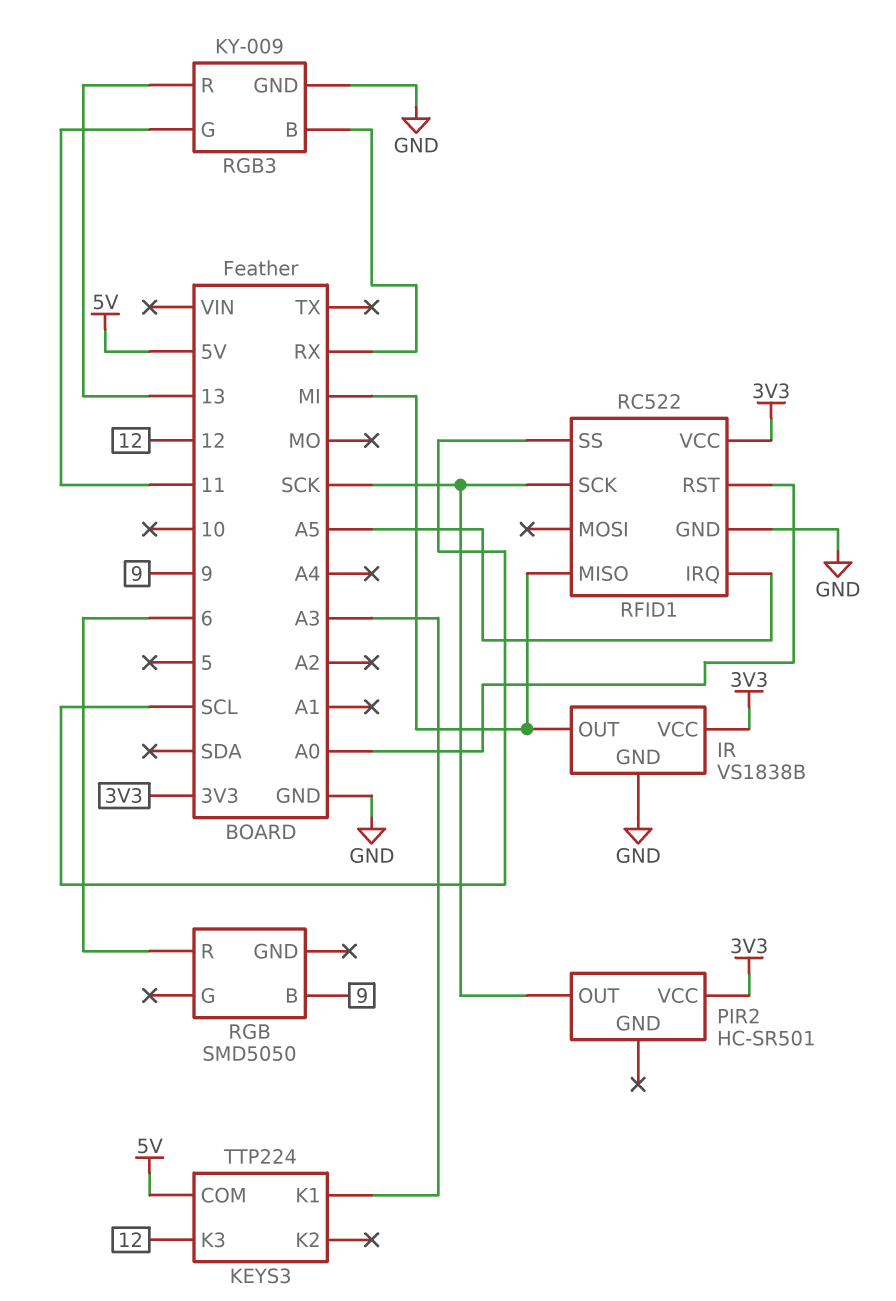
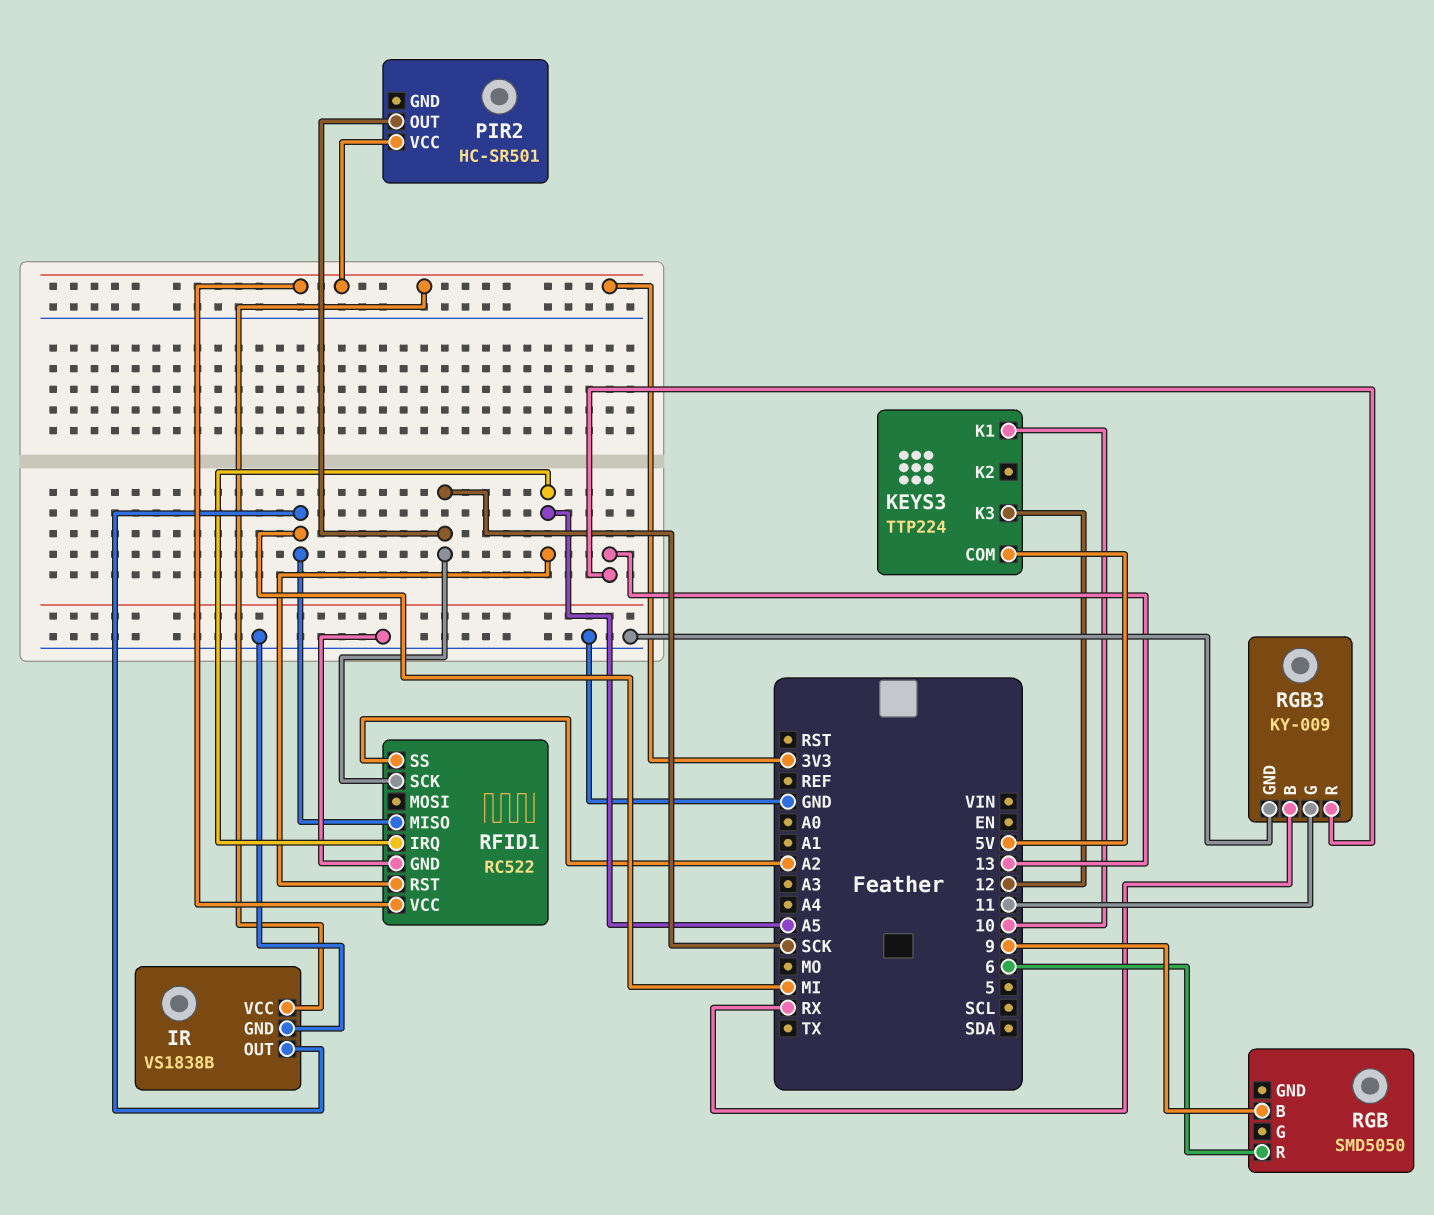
KEYS3 pin K1: A3 -> 10
RFID1 pin RST: A0 -> A5
RFID1 pin SS: SCL -> A2

